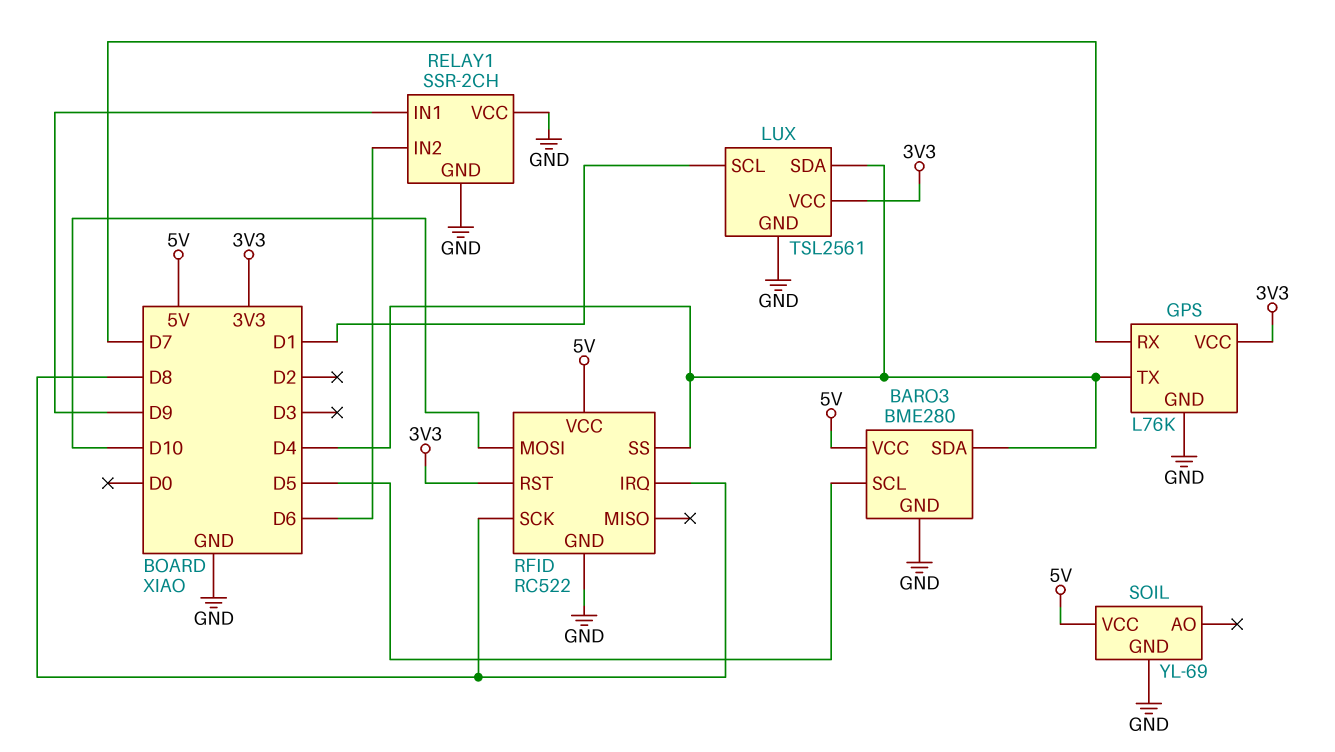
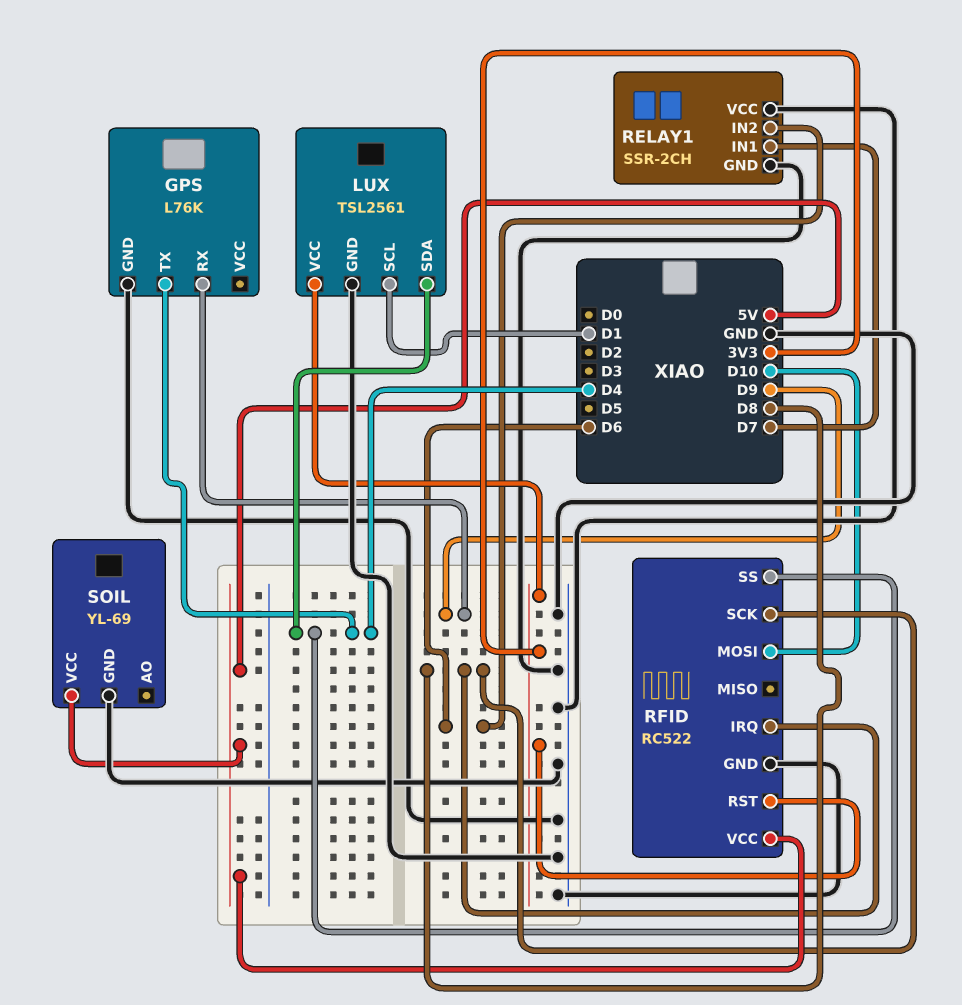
BARO3: BME280 -> none
BARO3 pin GND: GND -> none
BARO3 pin SCL: D5 -> none
BARO3 pin SDA: D4 -> none
BARO3 pin VCC: 5V -> none
GPS pin RX: D7 -> D9
GPS pin VCC: 3V3 -> none
RELAY1 pin IN1: D9 -> D7

